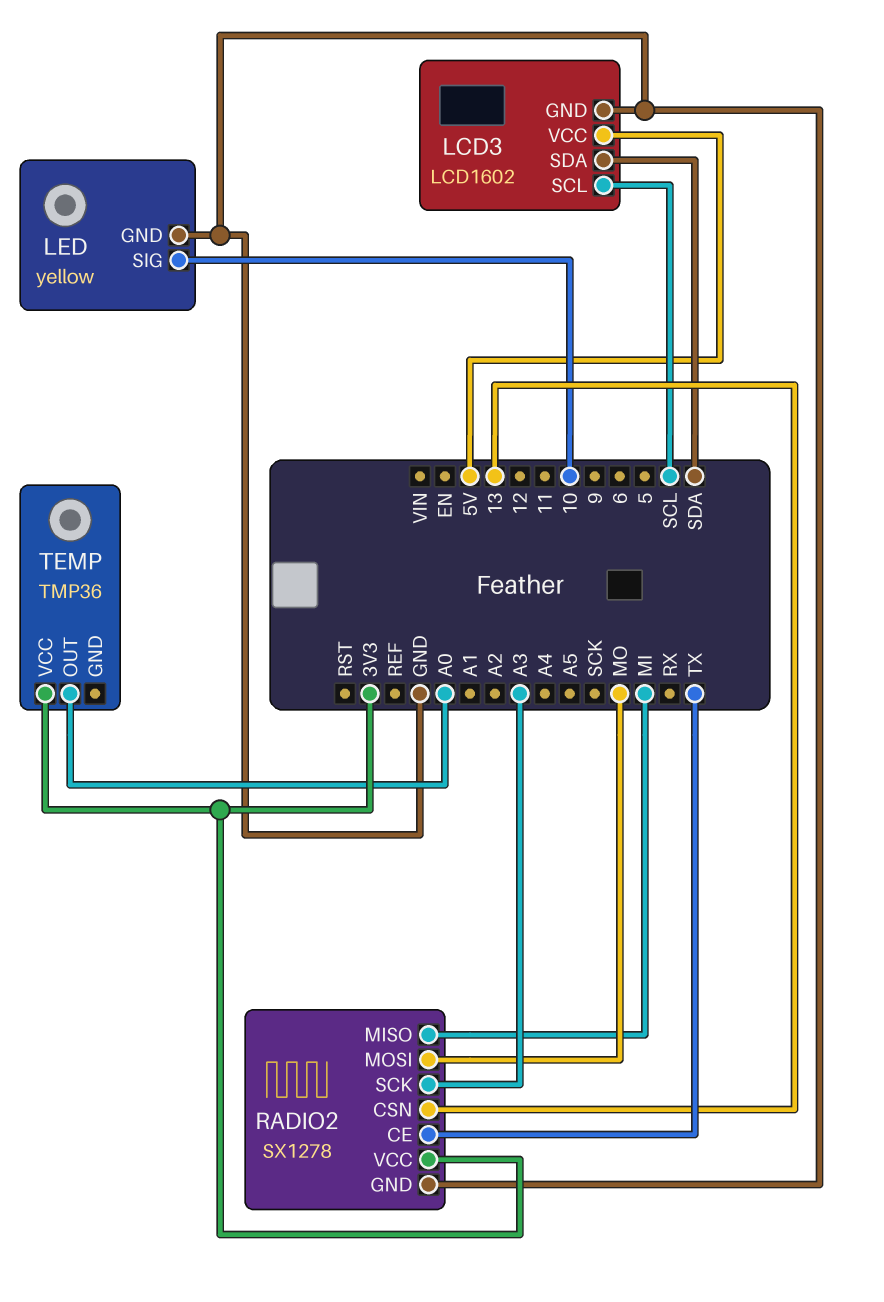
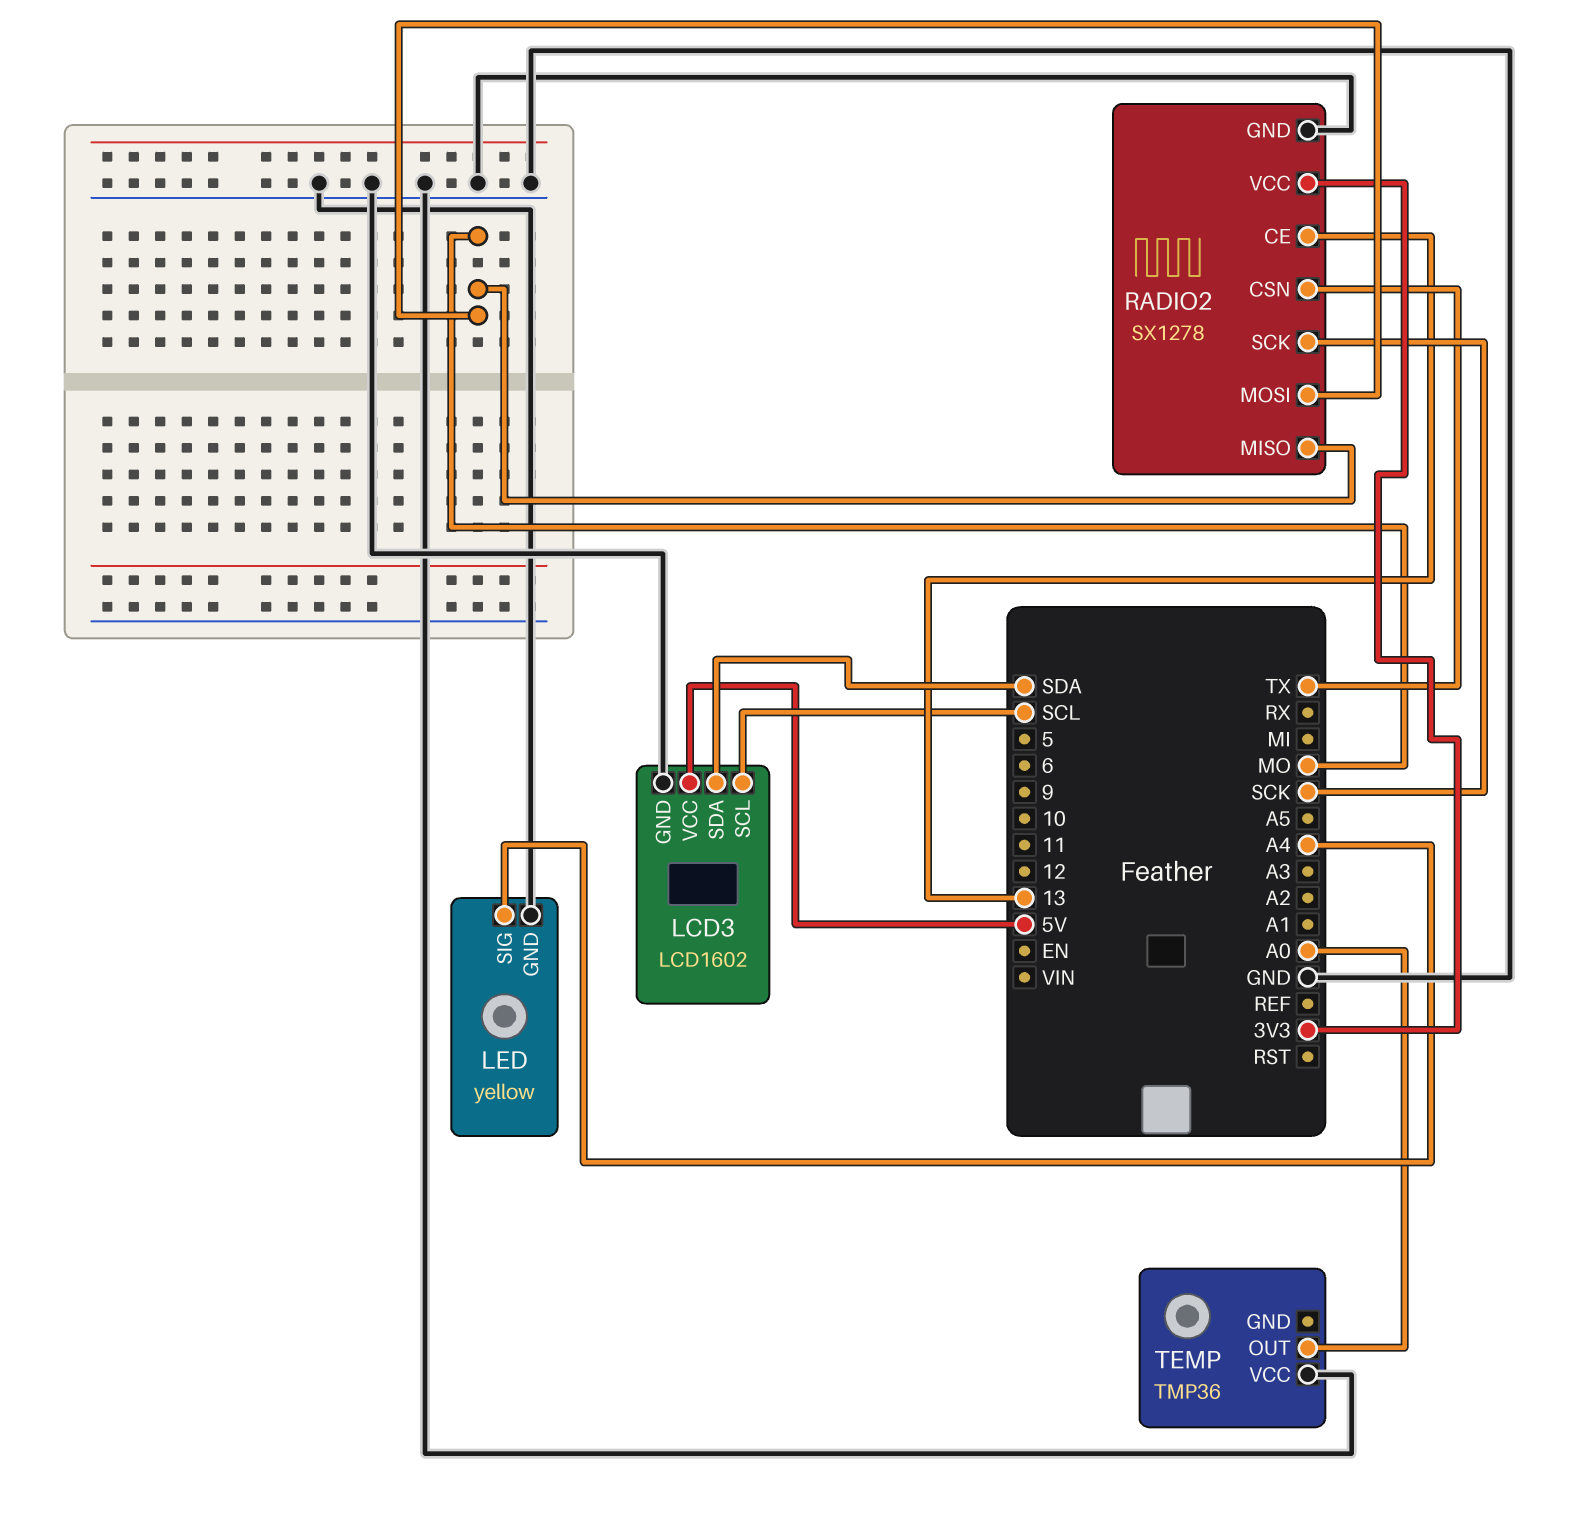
LED pin SIG: 10 -> A4
RADIO2 pin CE: TX -> 13
RADIO2 pin CSN: 13 -> TX
RADIO2 pin MISO: MI -> MO
RADIO2 pin SCK: A3 -> SCK
TEMP pin VCC: 3V3 -> GND

